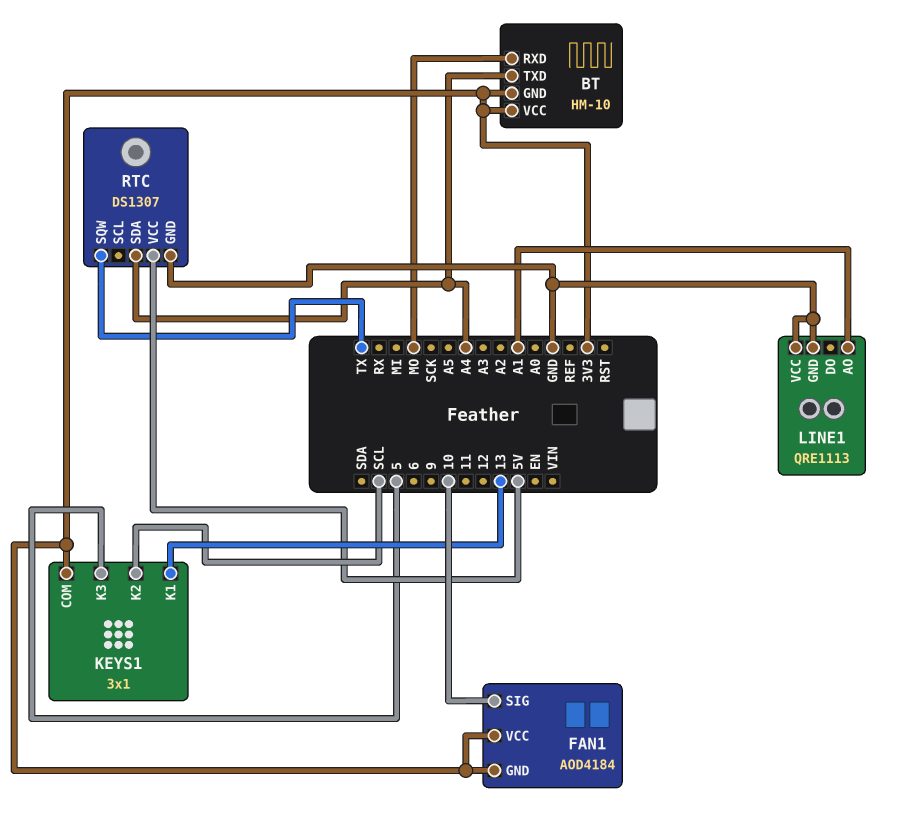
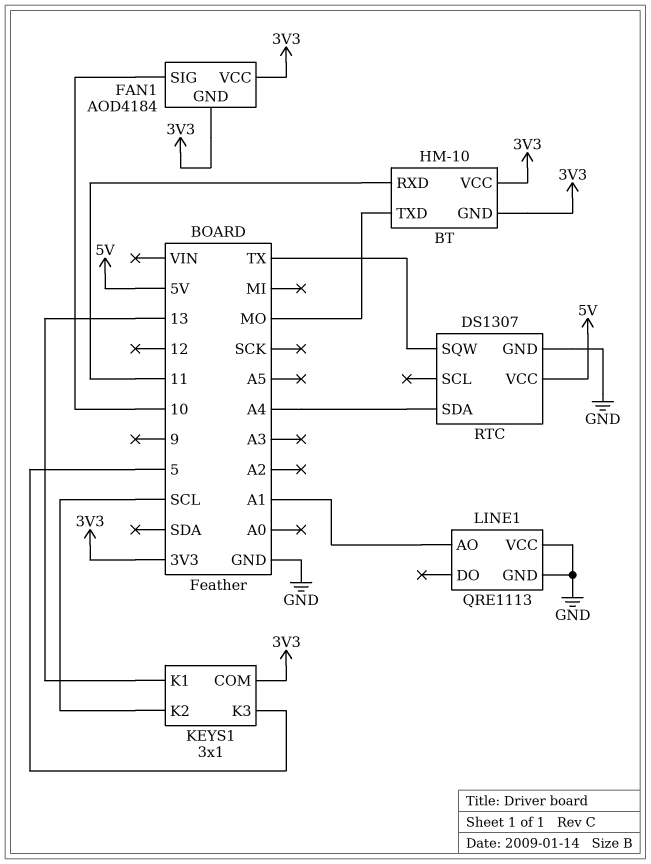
BT pin RXD: MO -> 11
BT pin TXD: A4 -> MO

